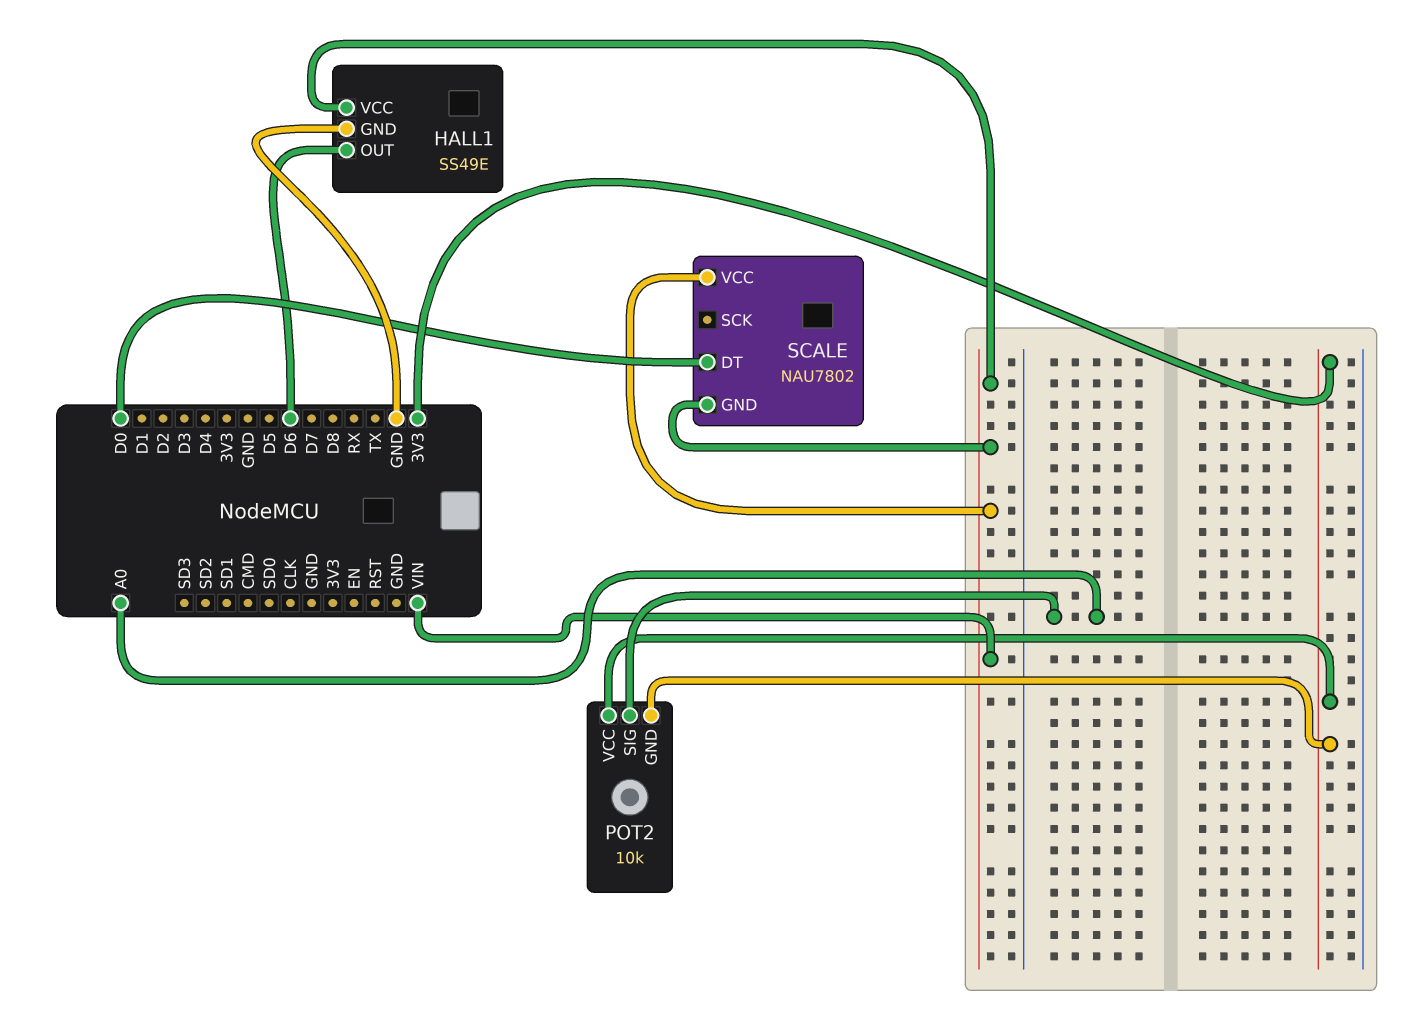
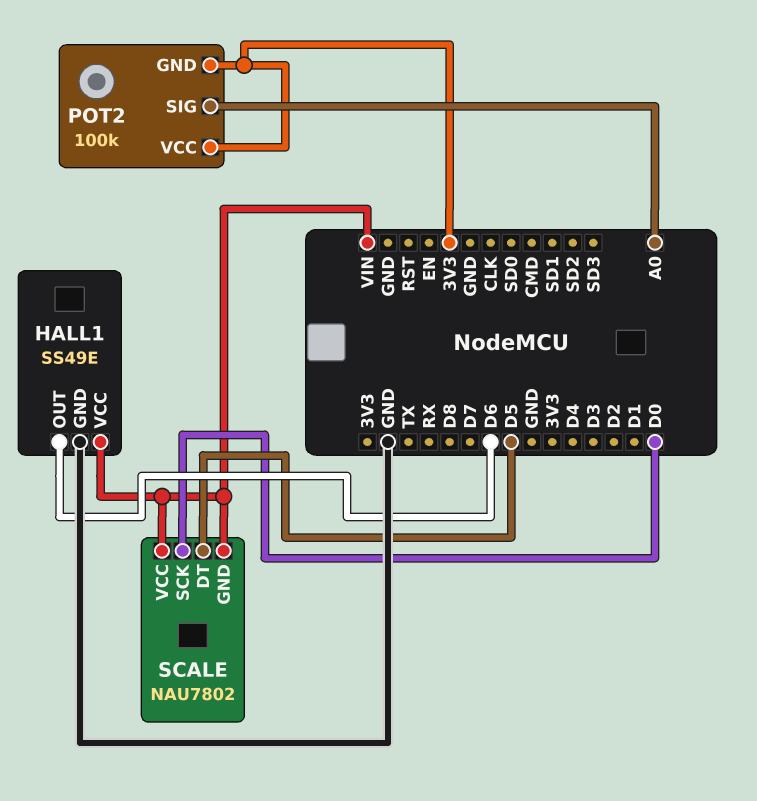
POT2: 10k -> 100k
SCALE pin DT: D0 -> D5
SCALE pin SCK: none -> D0

